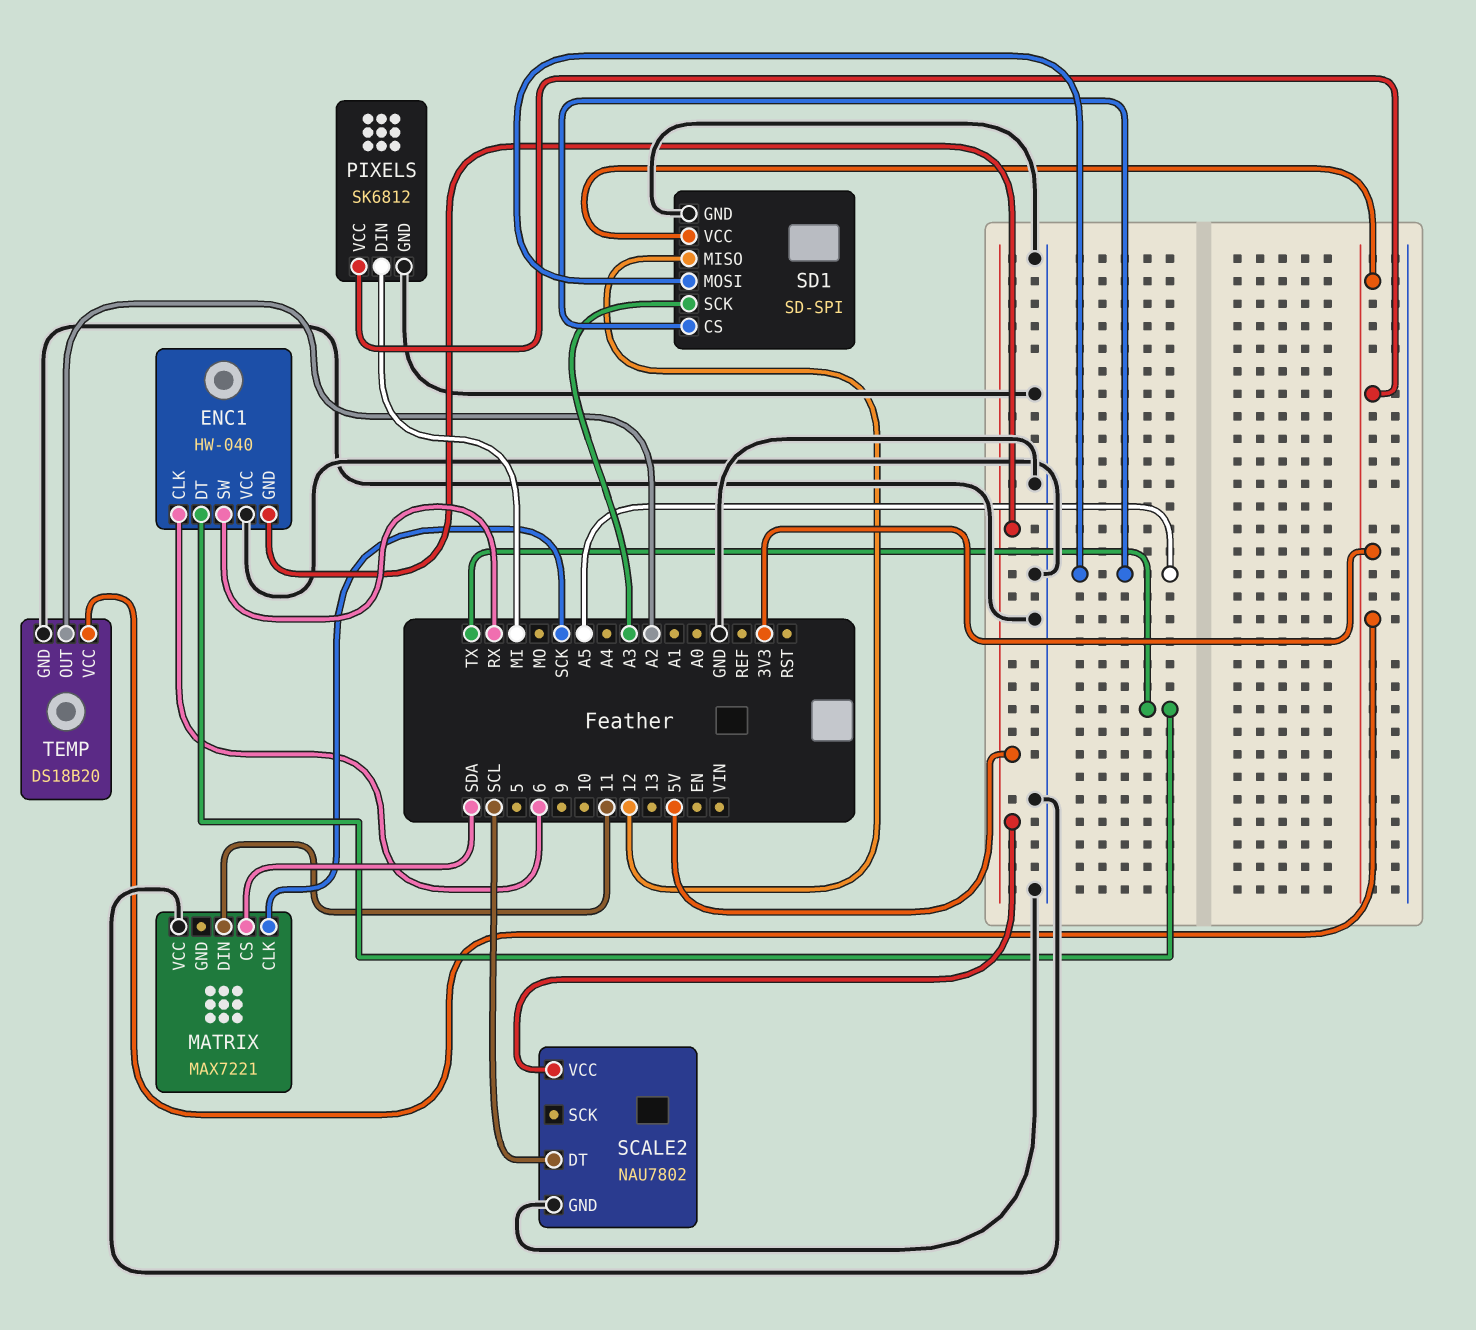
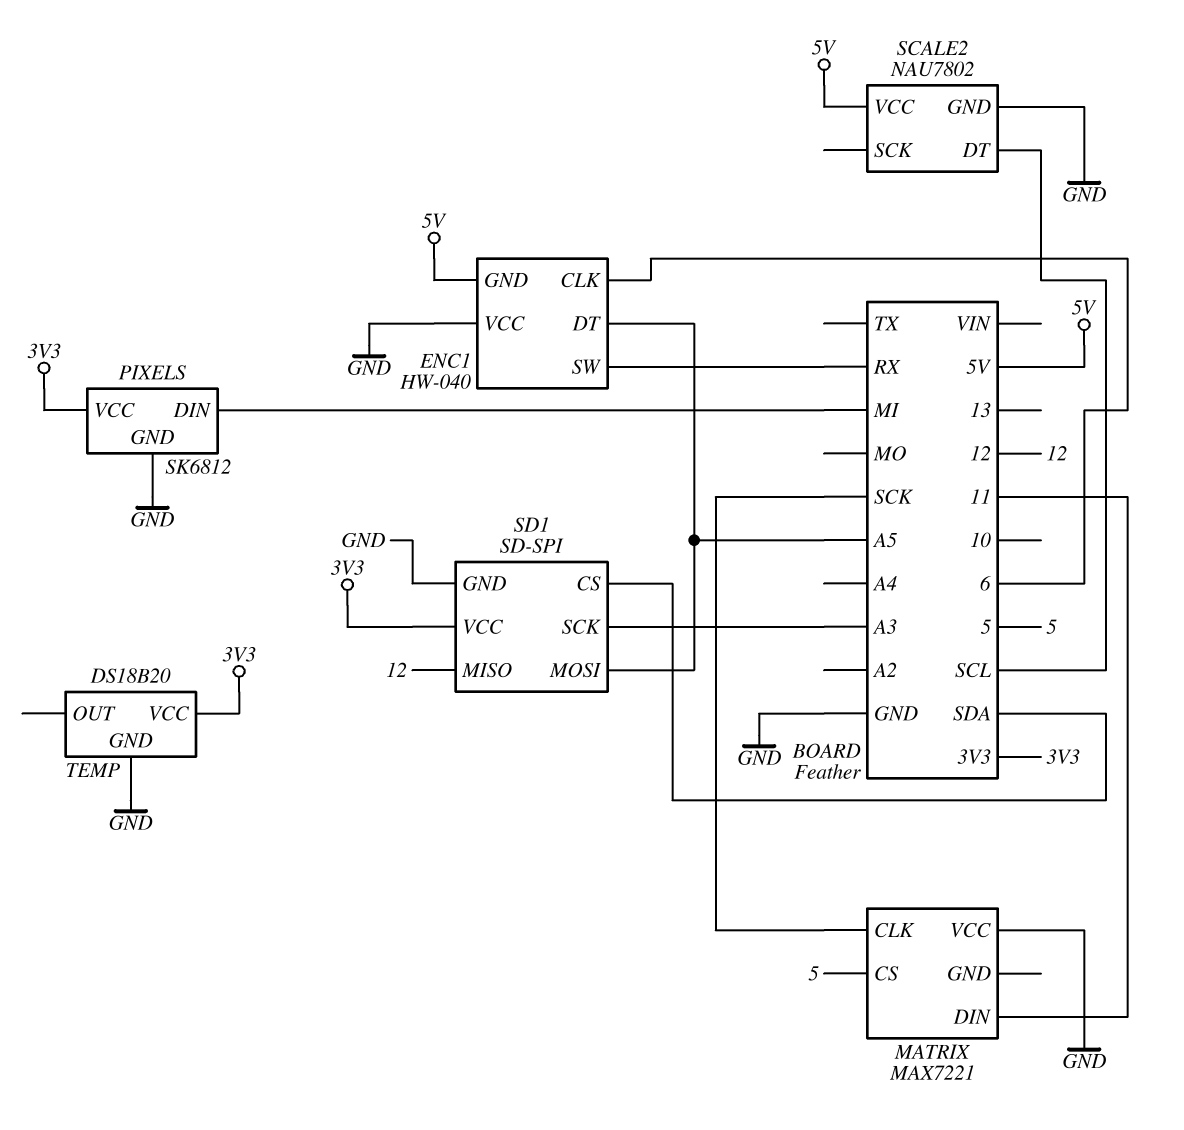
ENC1 pin DT: TX -> A5
MATRIX pin CS: SDA -> 5
SD1 pin CS: A5 -> SDA
TEMP pin OUT: A2 -> none

